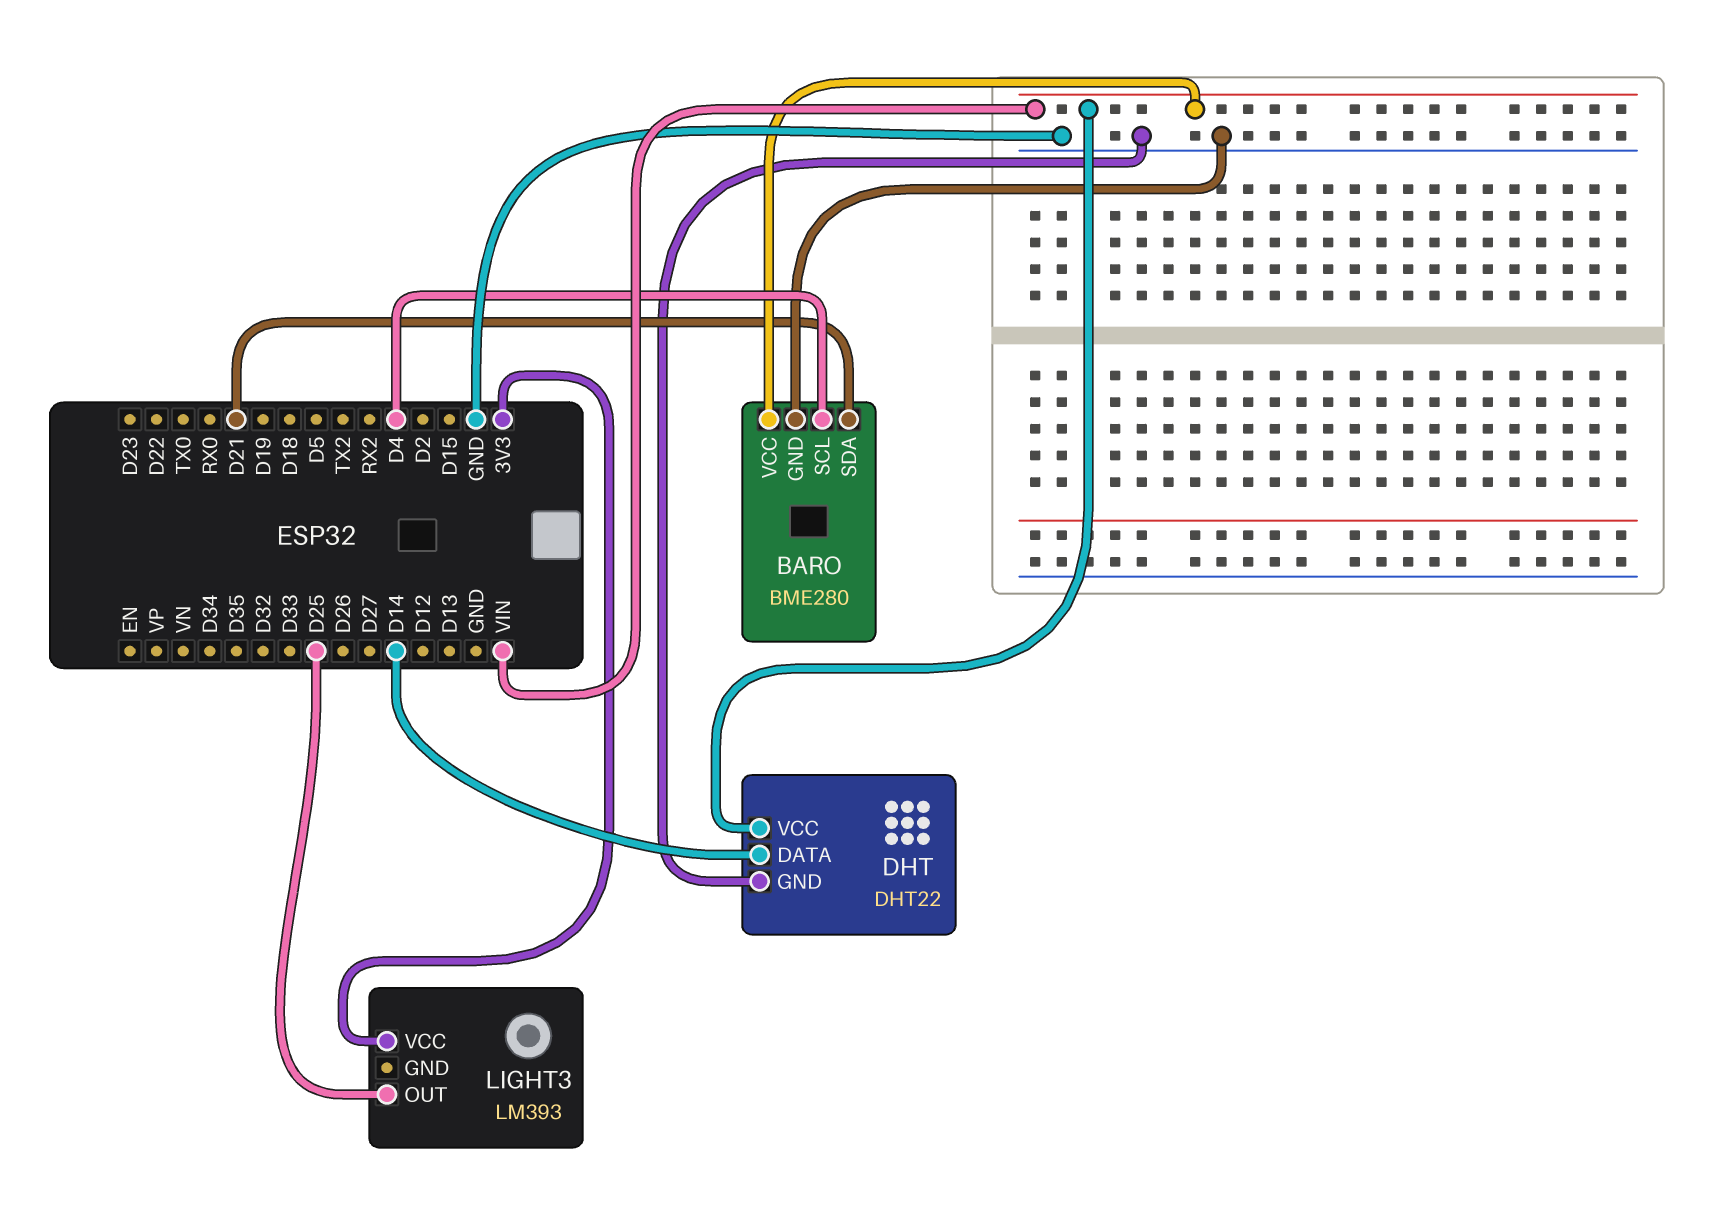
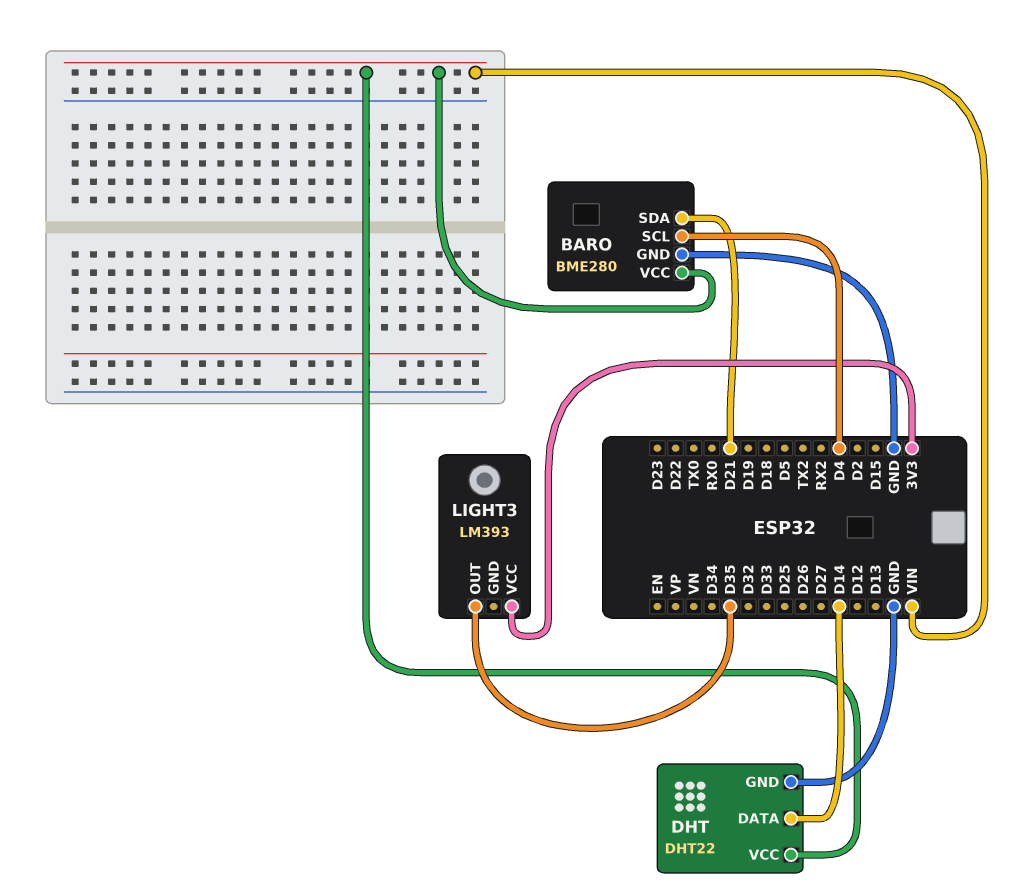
LIGHT3 pin OUT: D25 -> D35

